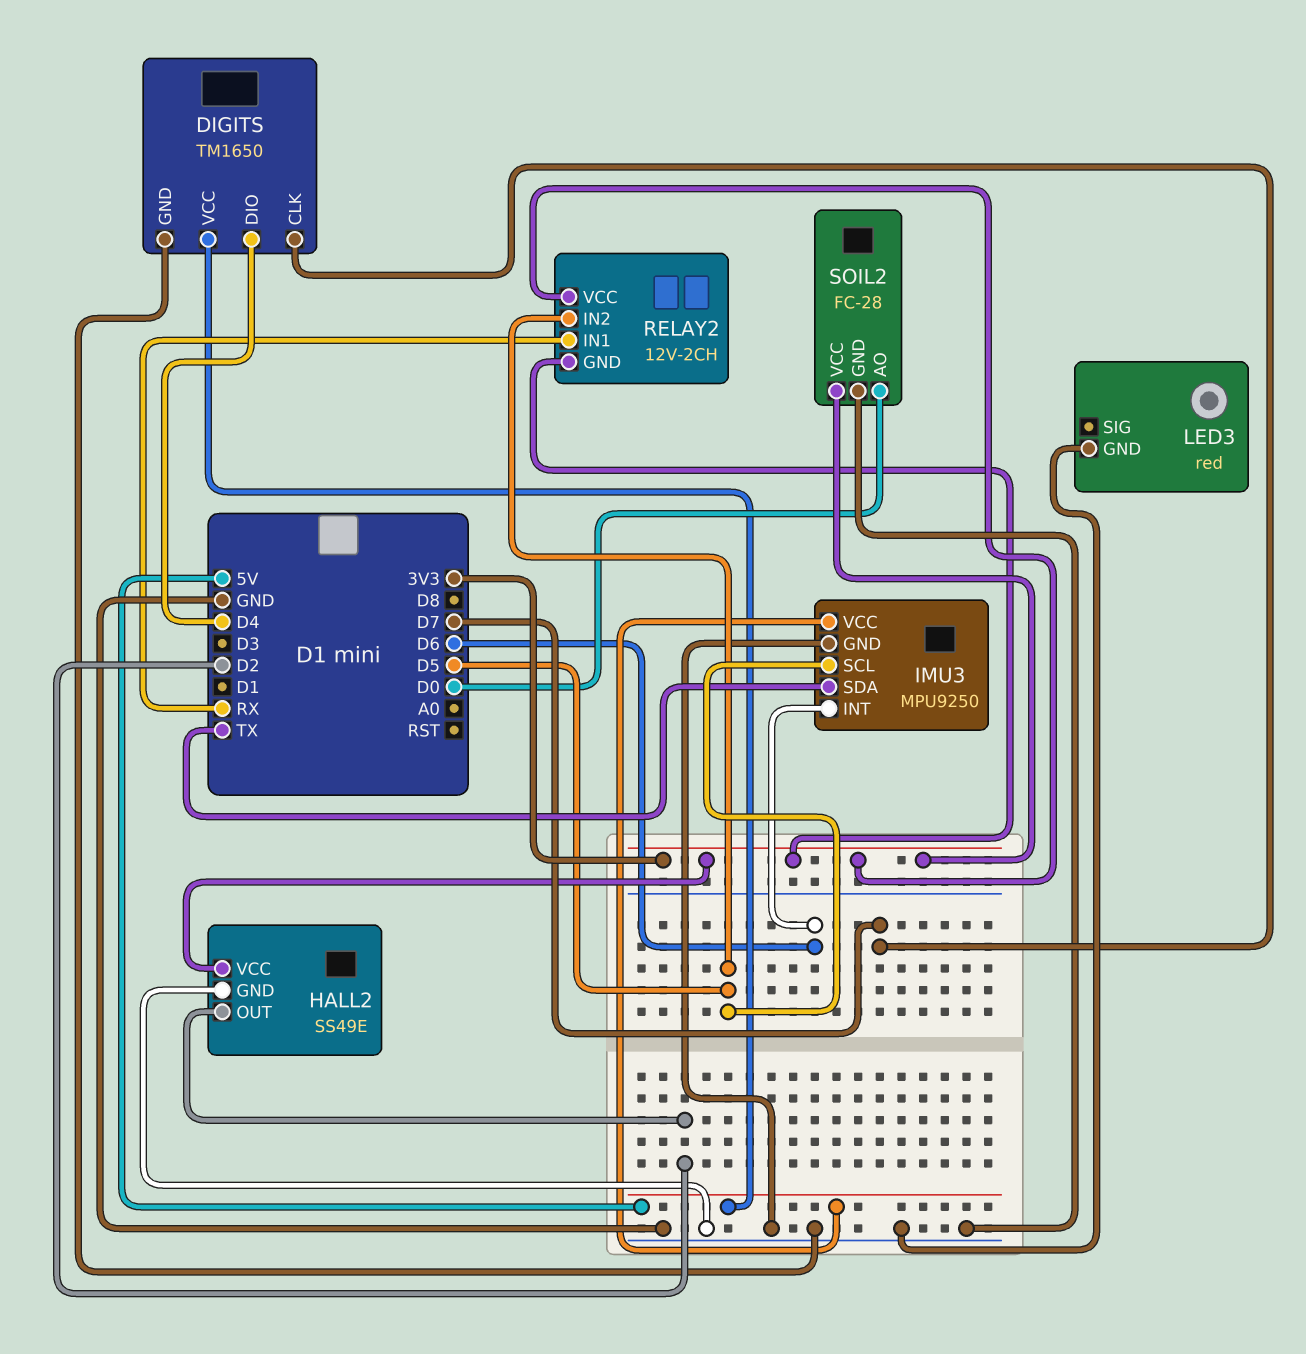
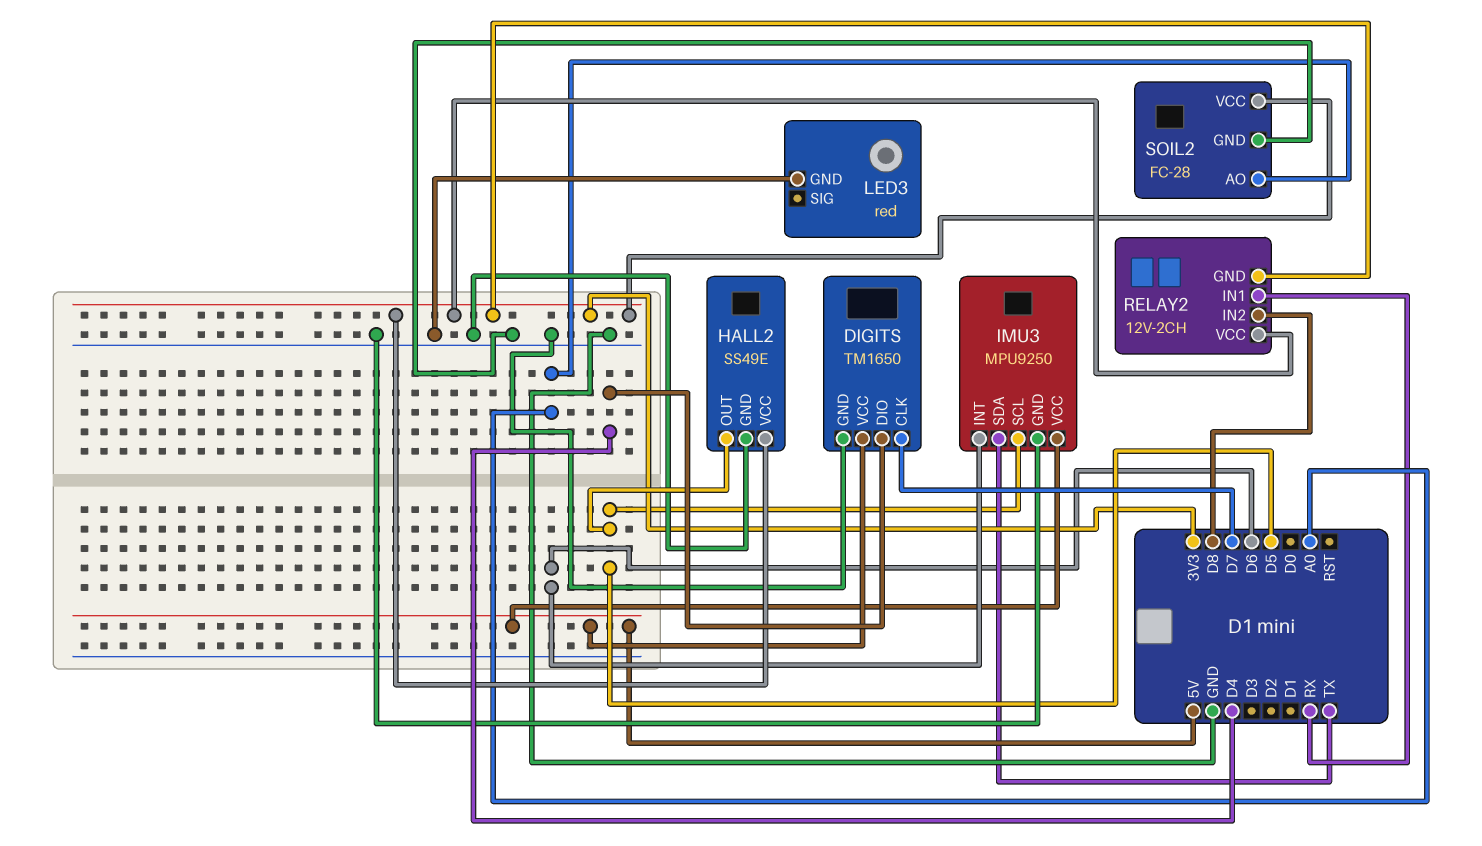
HALL2 pin OUT: D2 -> D5
RELAY2 pin IN2: D5 -> D8
SOIL2 pin AO: D0 -> A0

